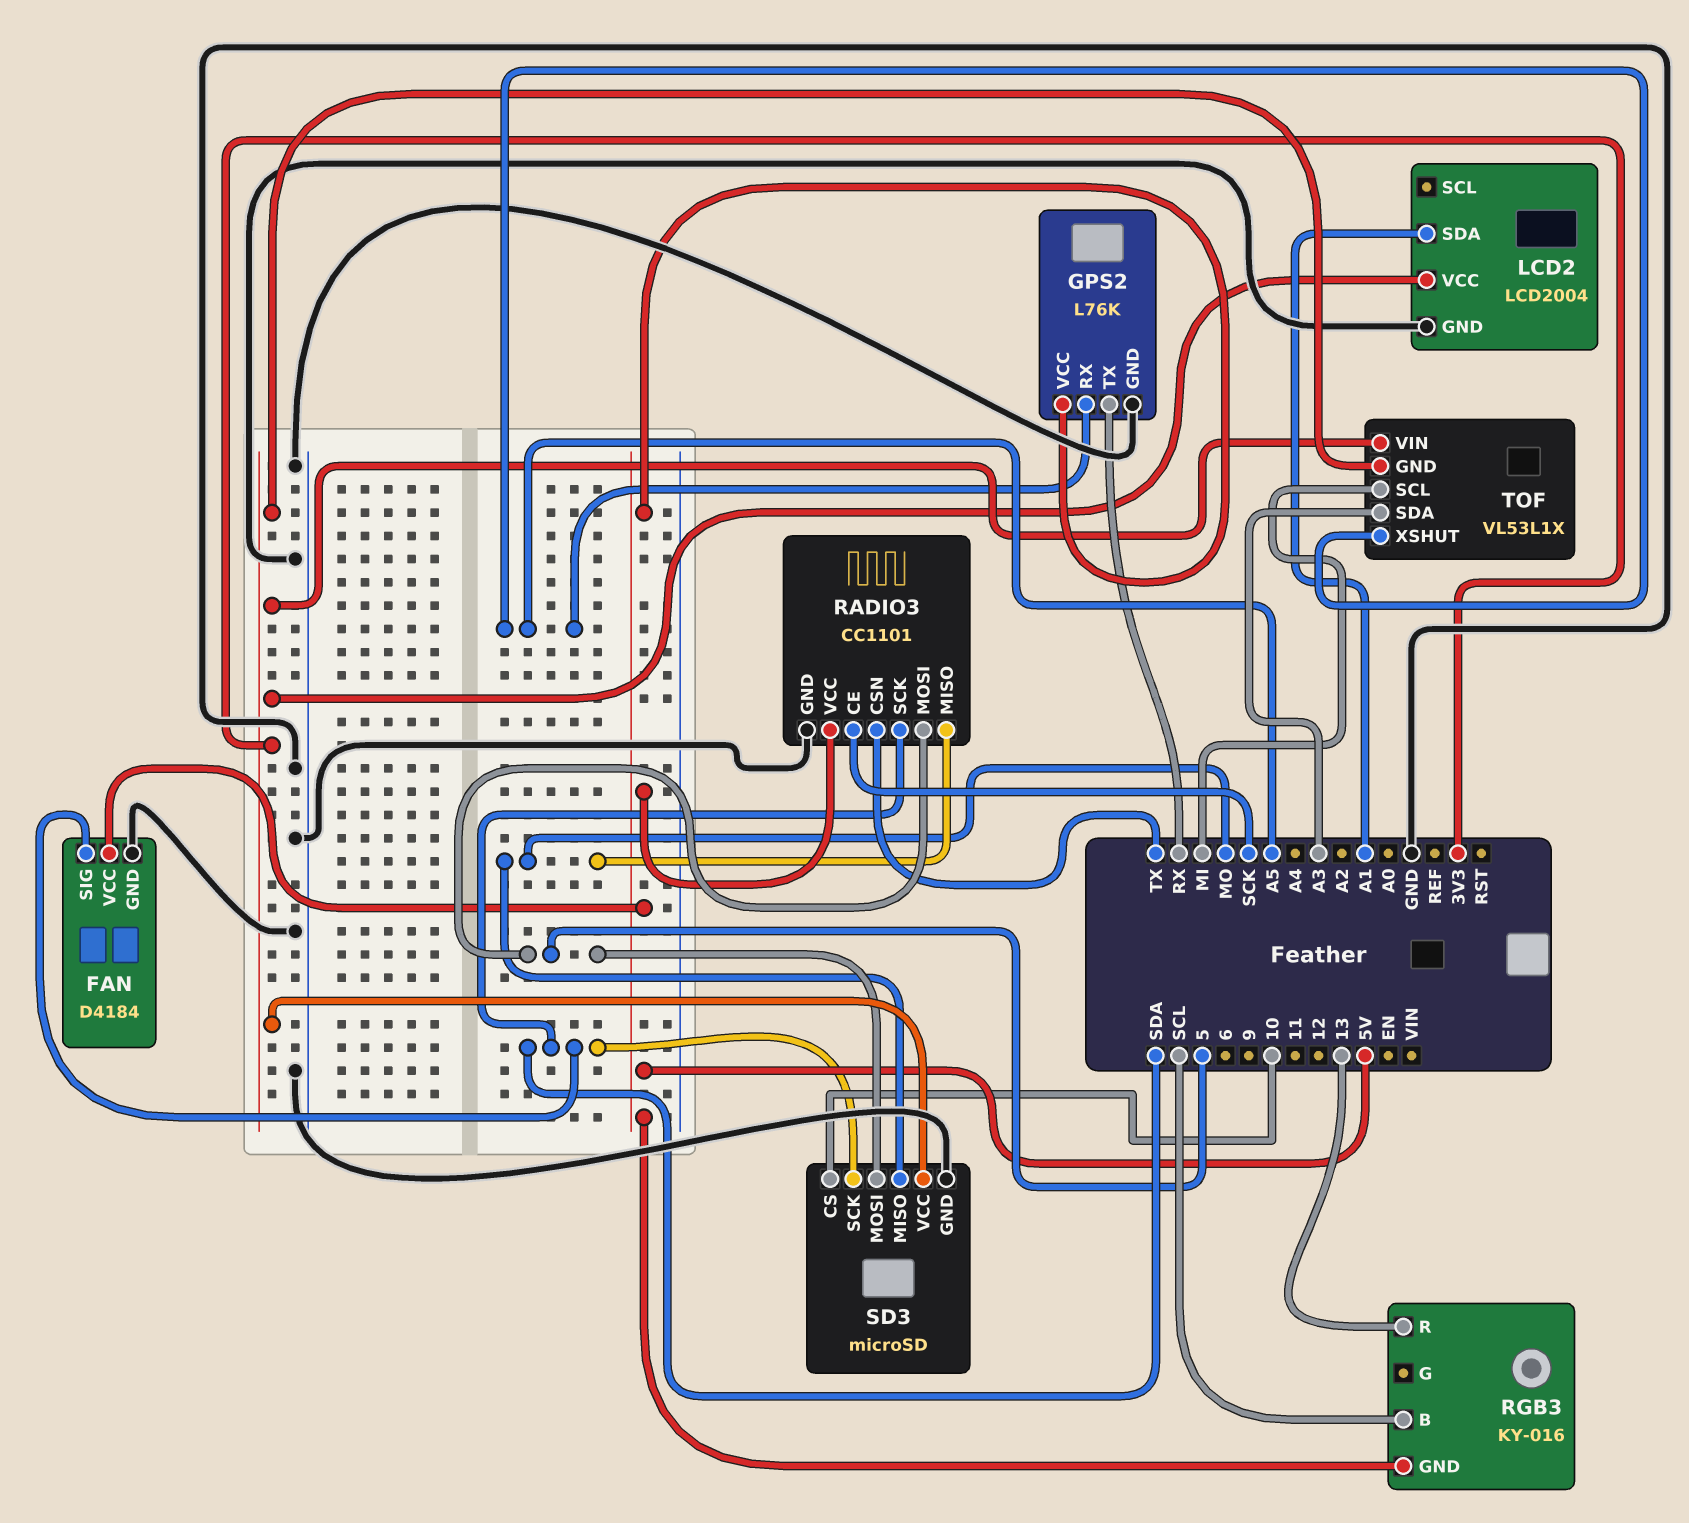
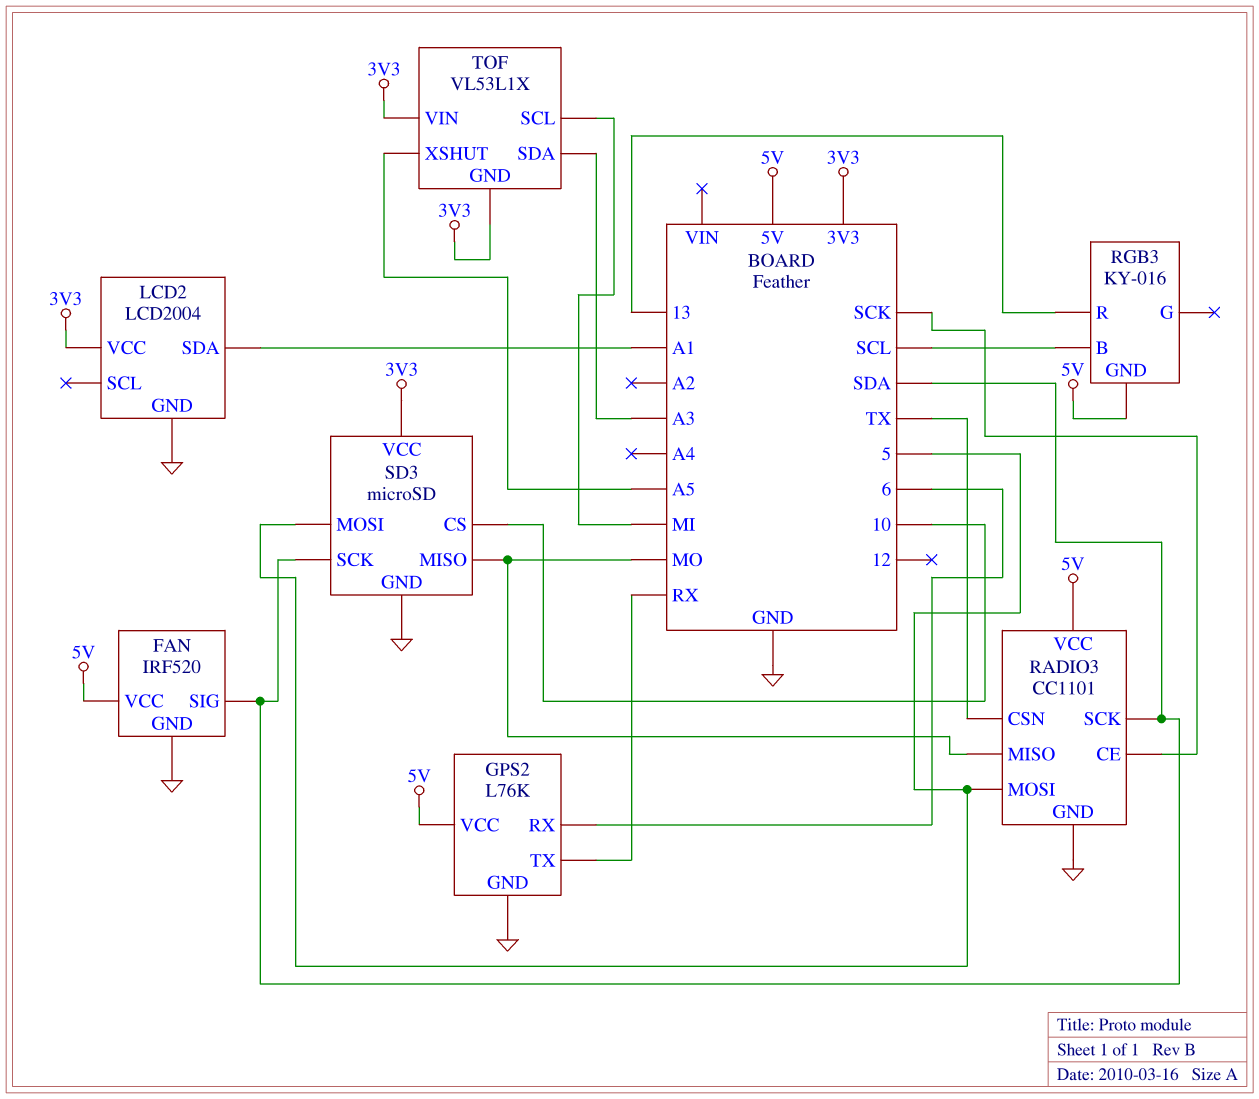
FAN: D4184 -> IRF520
GPS2 pin RX: A5 -> 6

